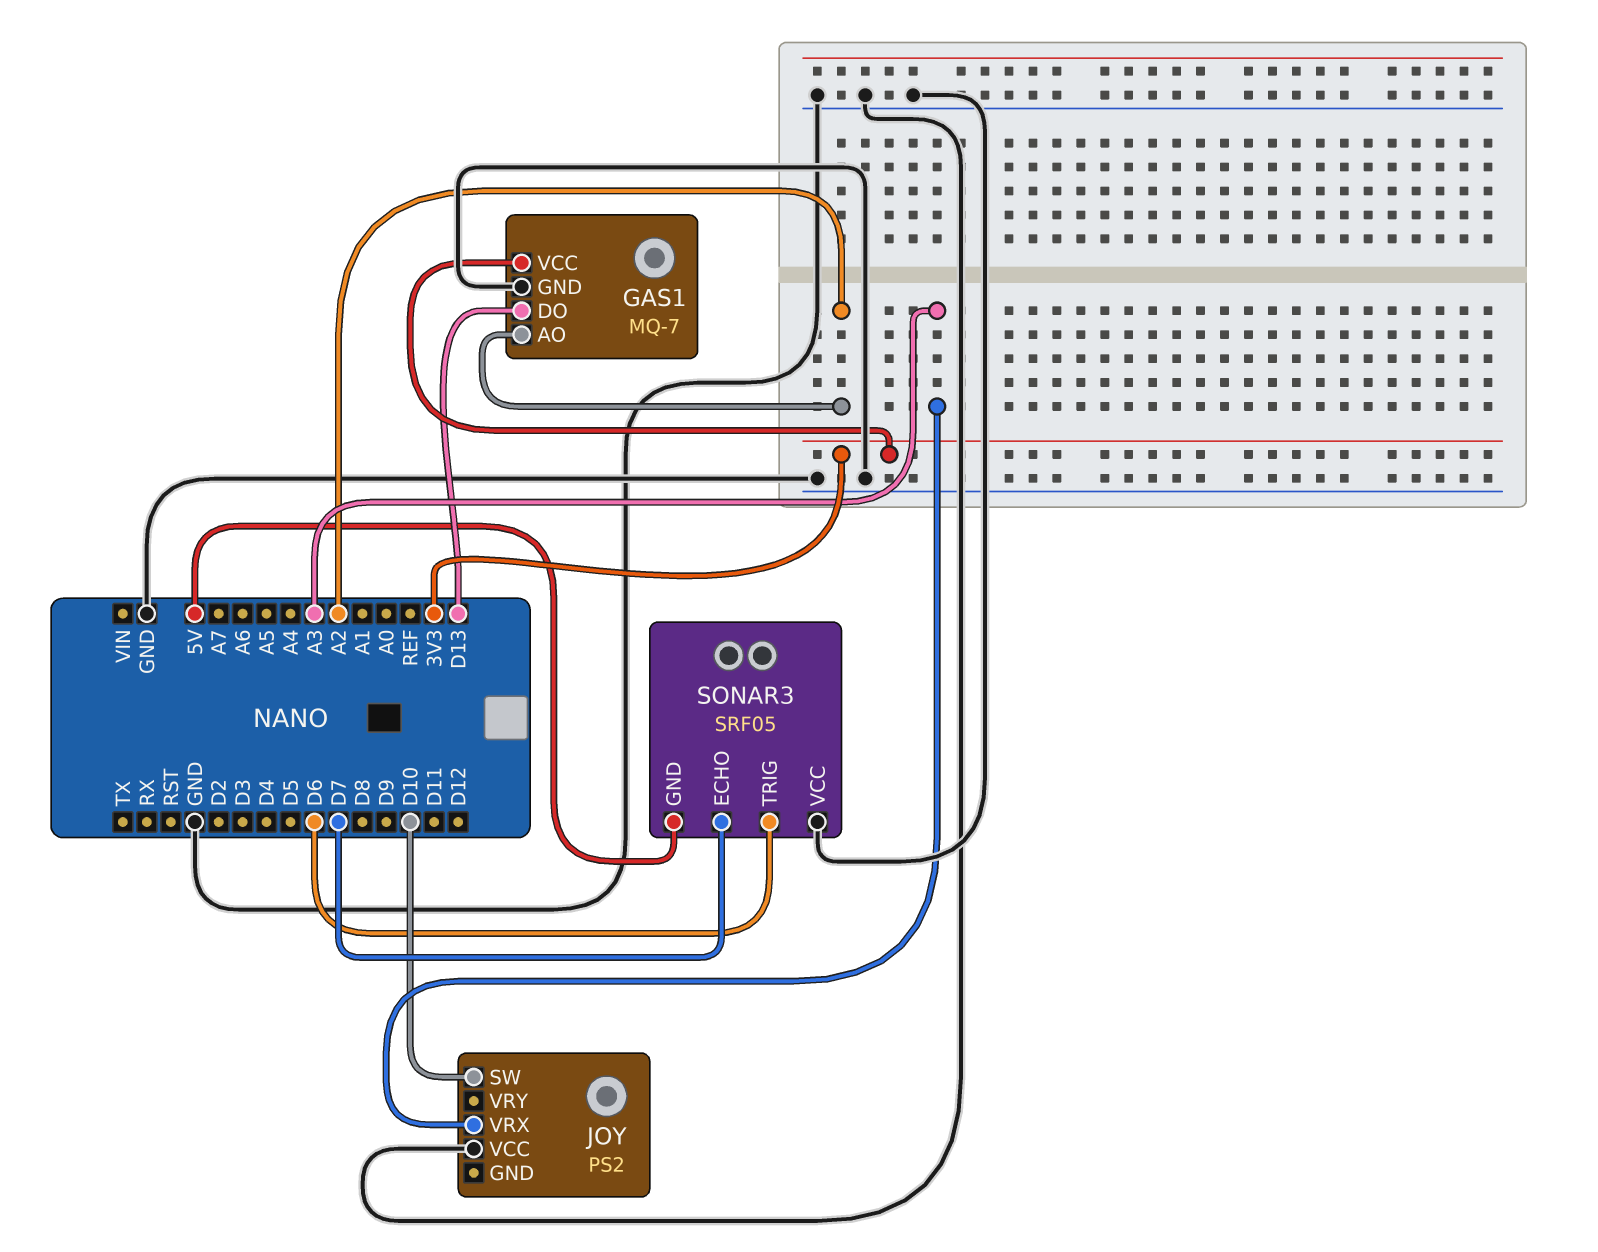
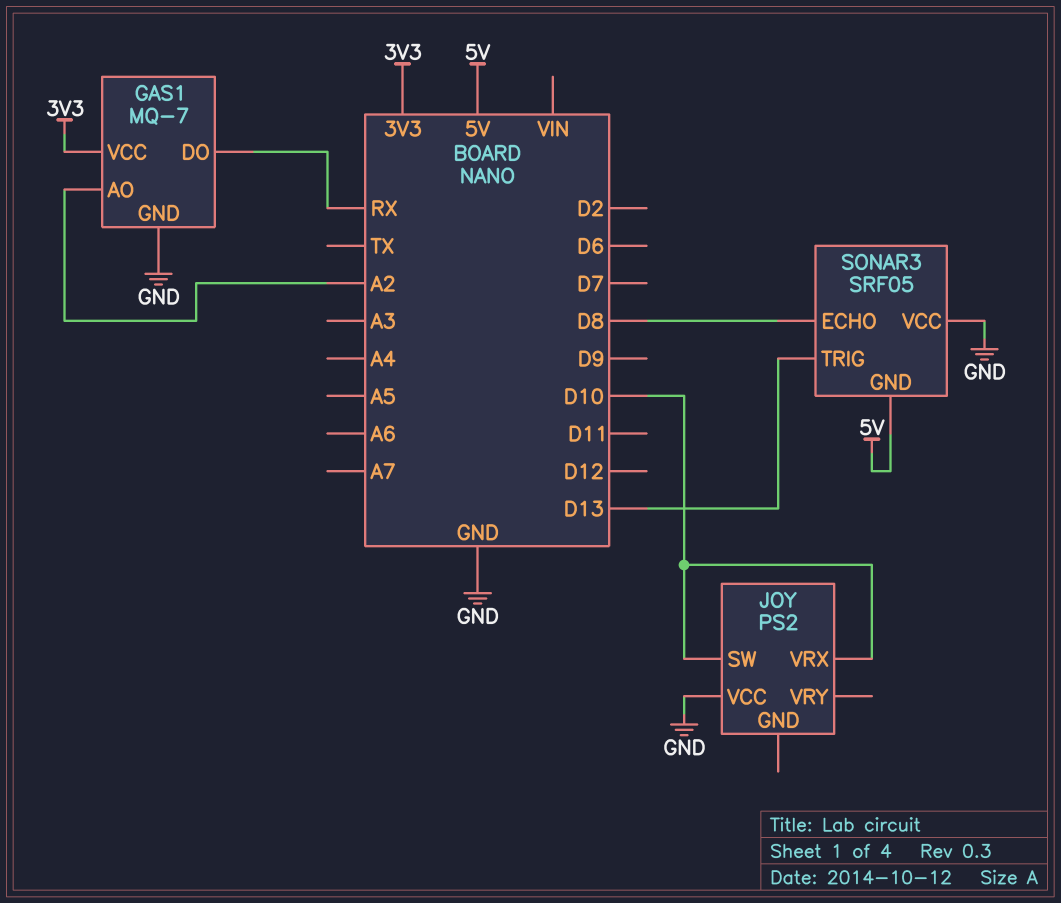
GAS1 pin DO: D13 -> RX
JOY pin VRX: A3 -> D10
SONAR3 pin ECHO: D7 -> D8
SONAR3 pin TRIG: D6 -> D13

